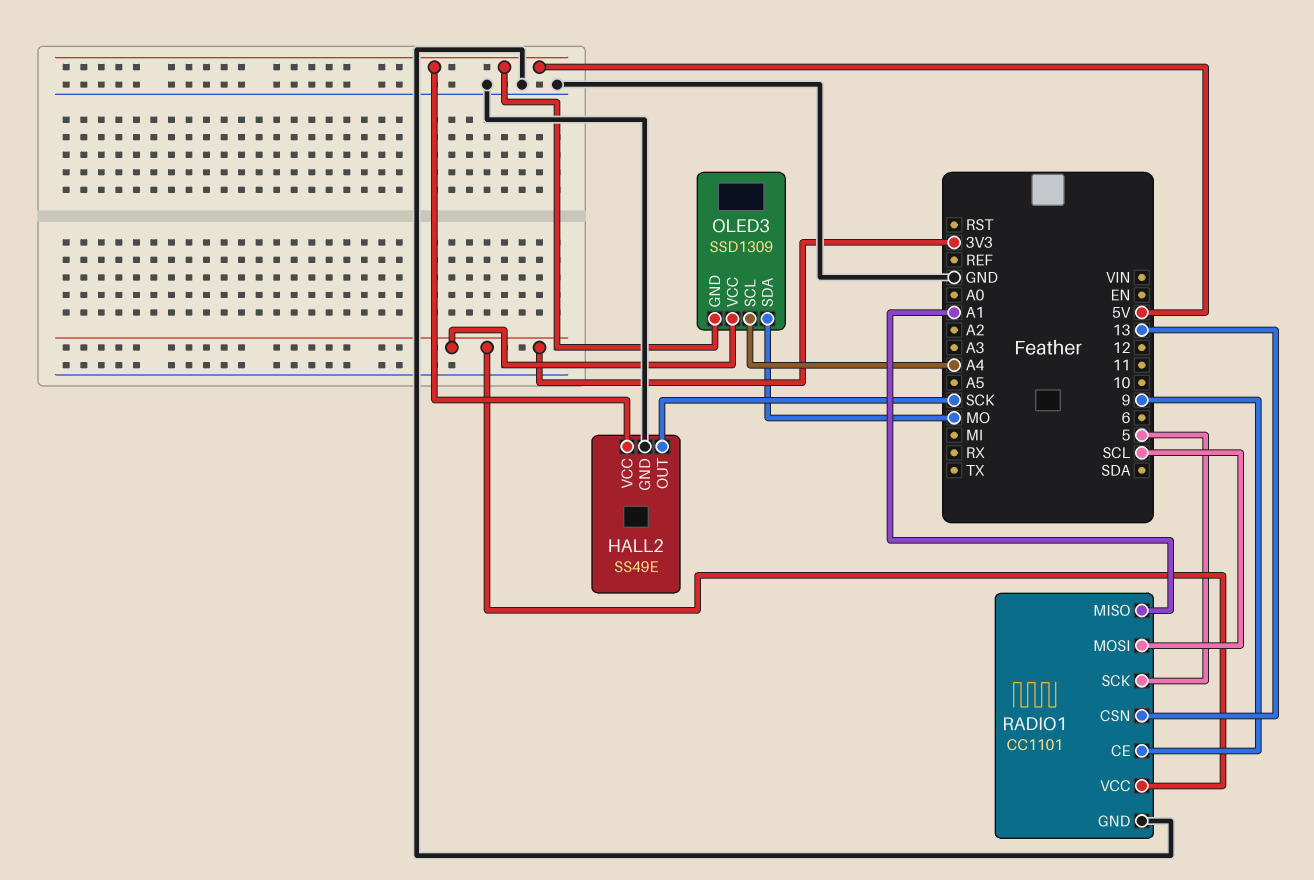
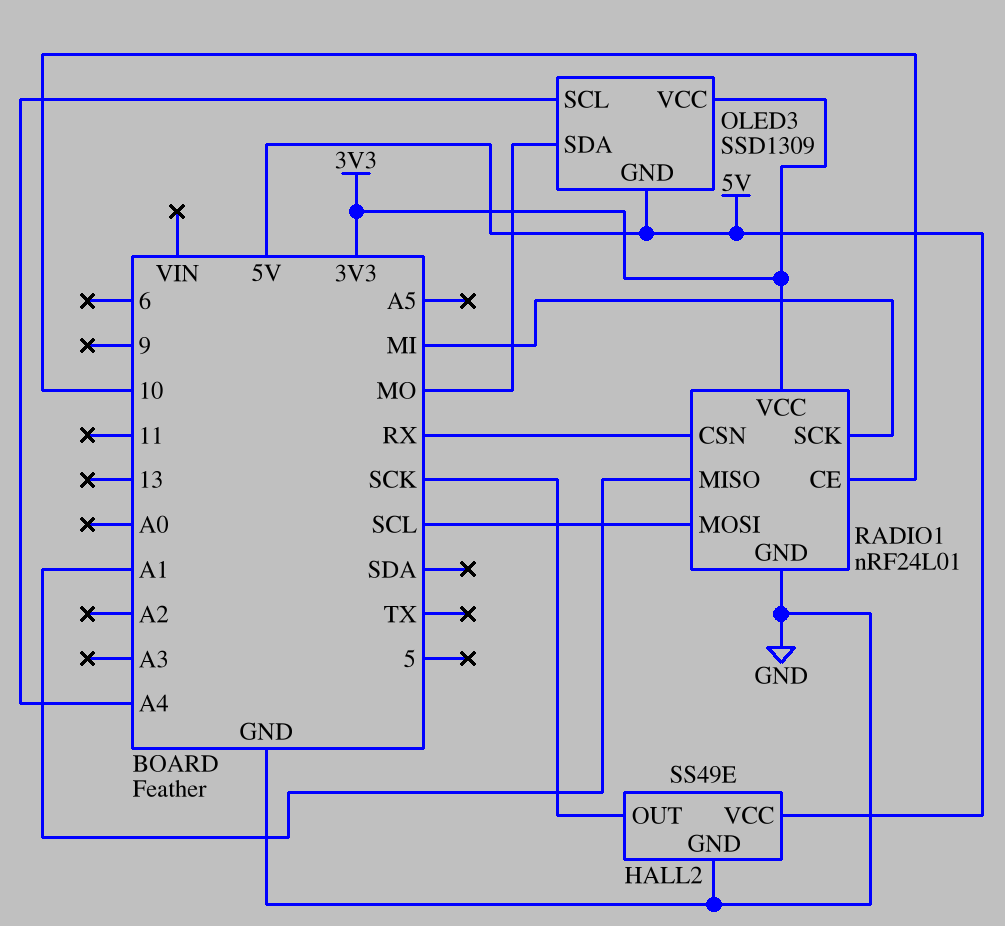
RADIO1: CC1101 -> nRF24L01
RADIO1 pin CE: 9 -> 10
RADIO1 pin CSN: 13 -> RX
RADIO1 pin SCK: 5 -> MI

